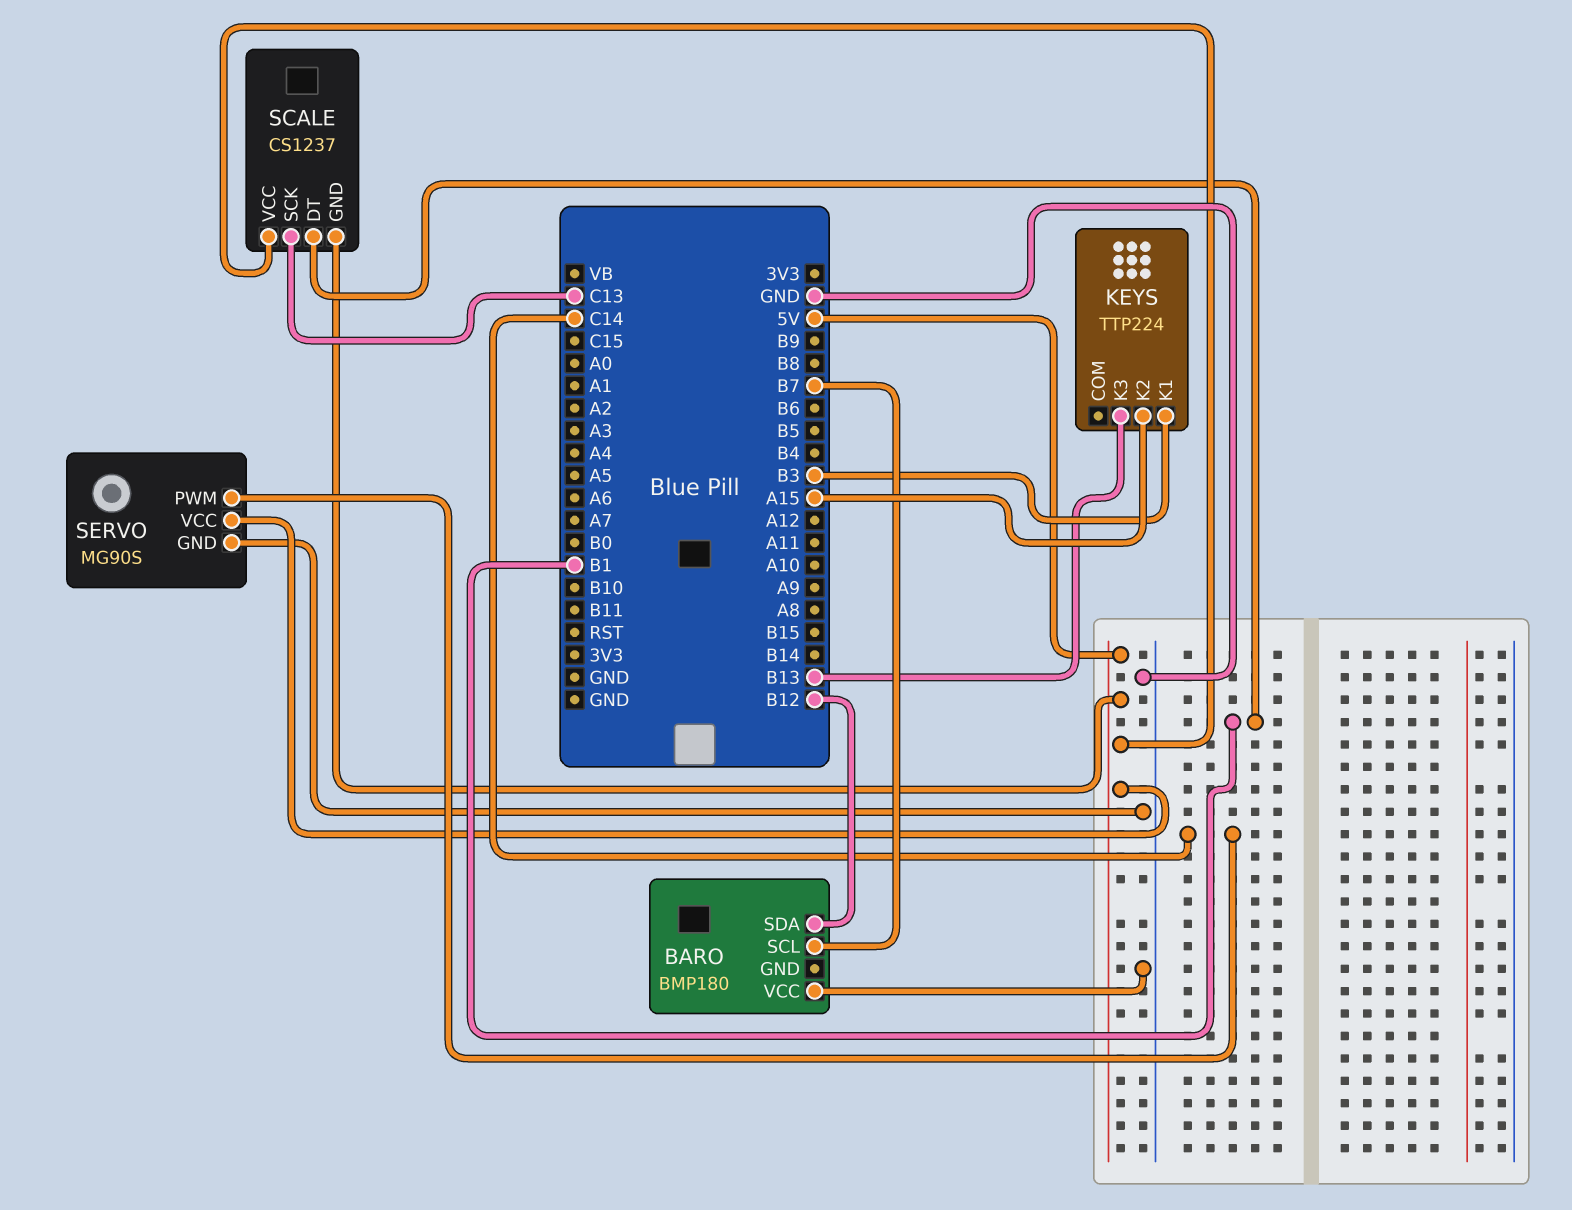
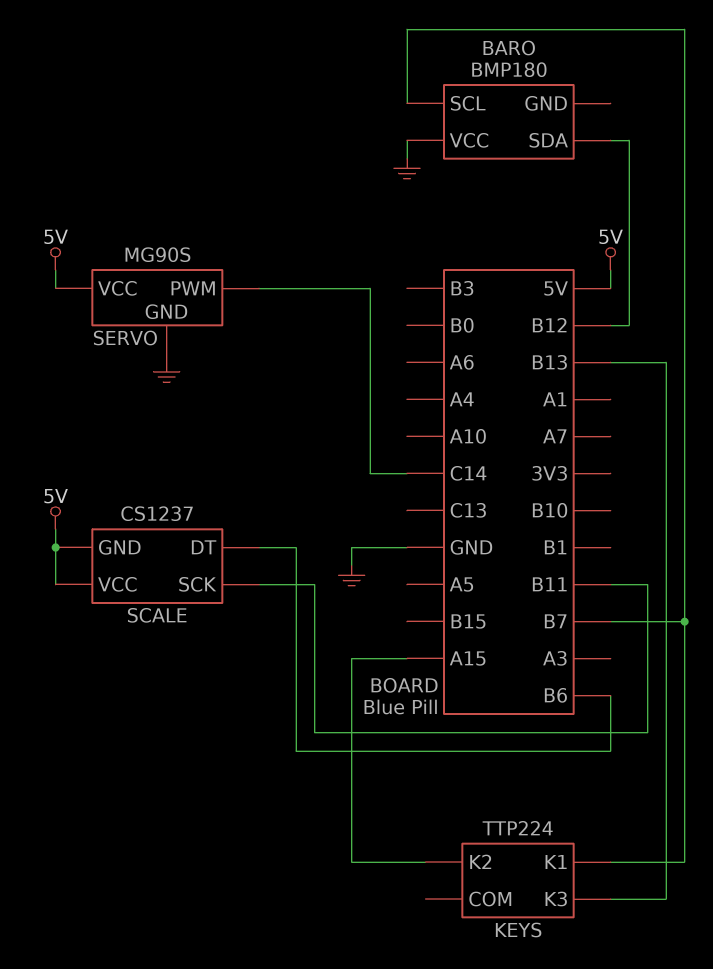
KEYS pin K1: B3 -> B7
SCALE pin DT: B1 -> B6
SCALE pin SCK: C13 -> B11

